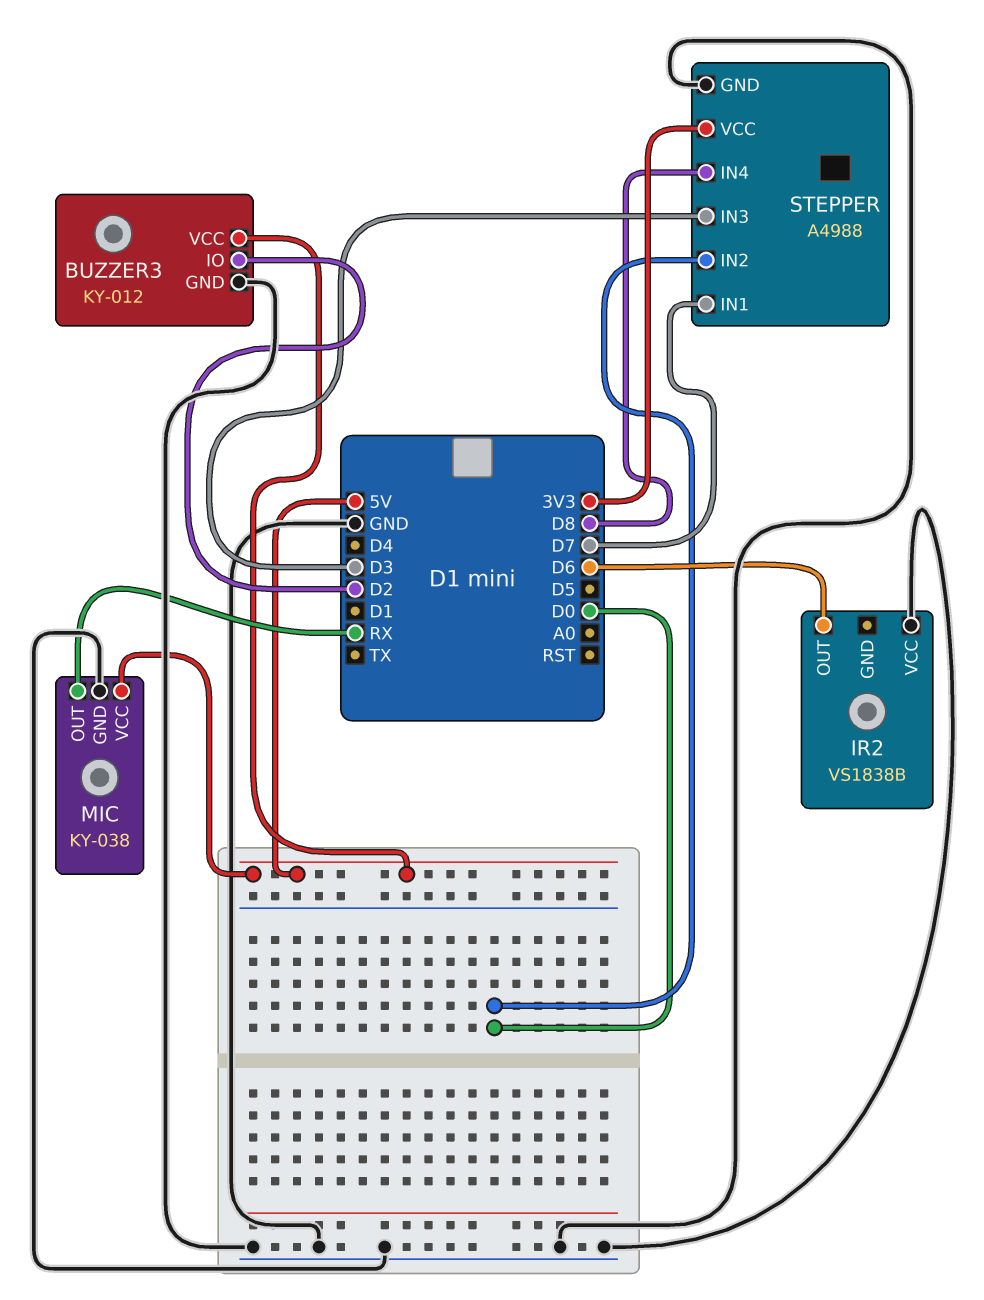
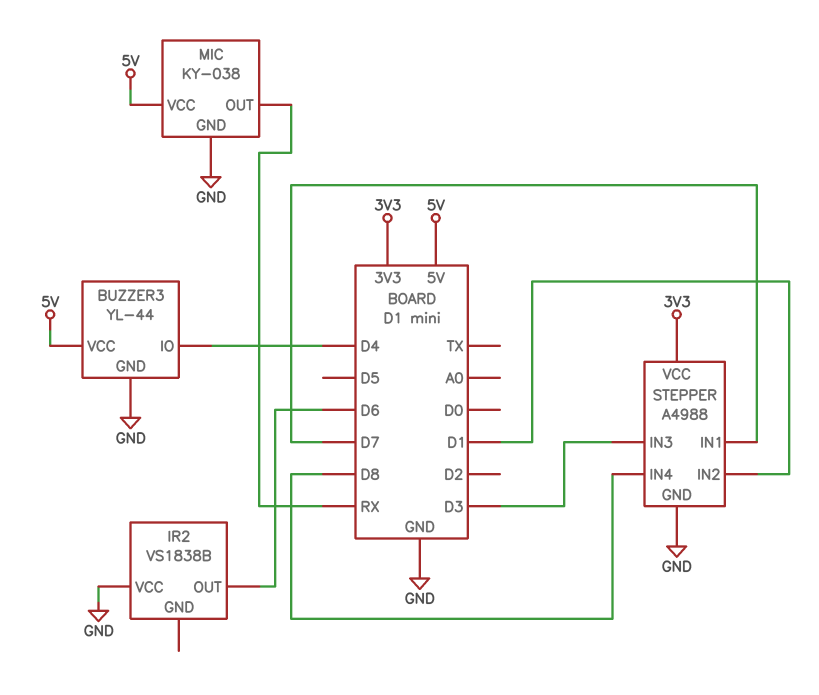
BUZZER3: KY-012 -> YL-44
BUZZER3 pin IO: D2 -> D4
STEPPER pin IN2: D0 -> D1

